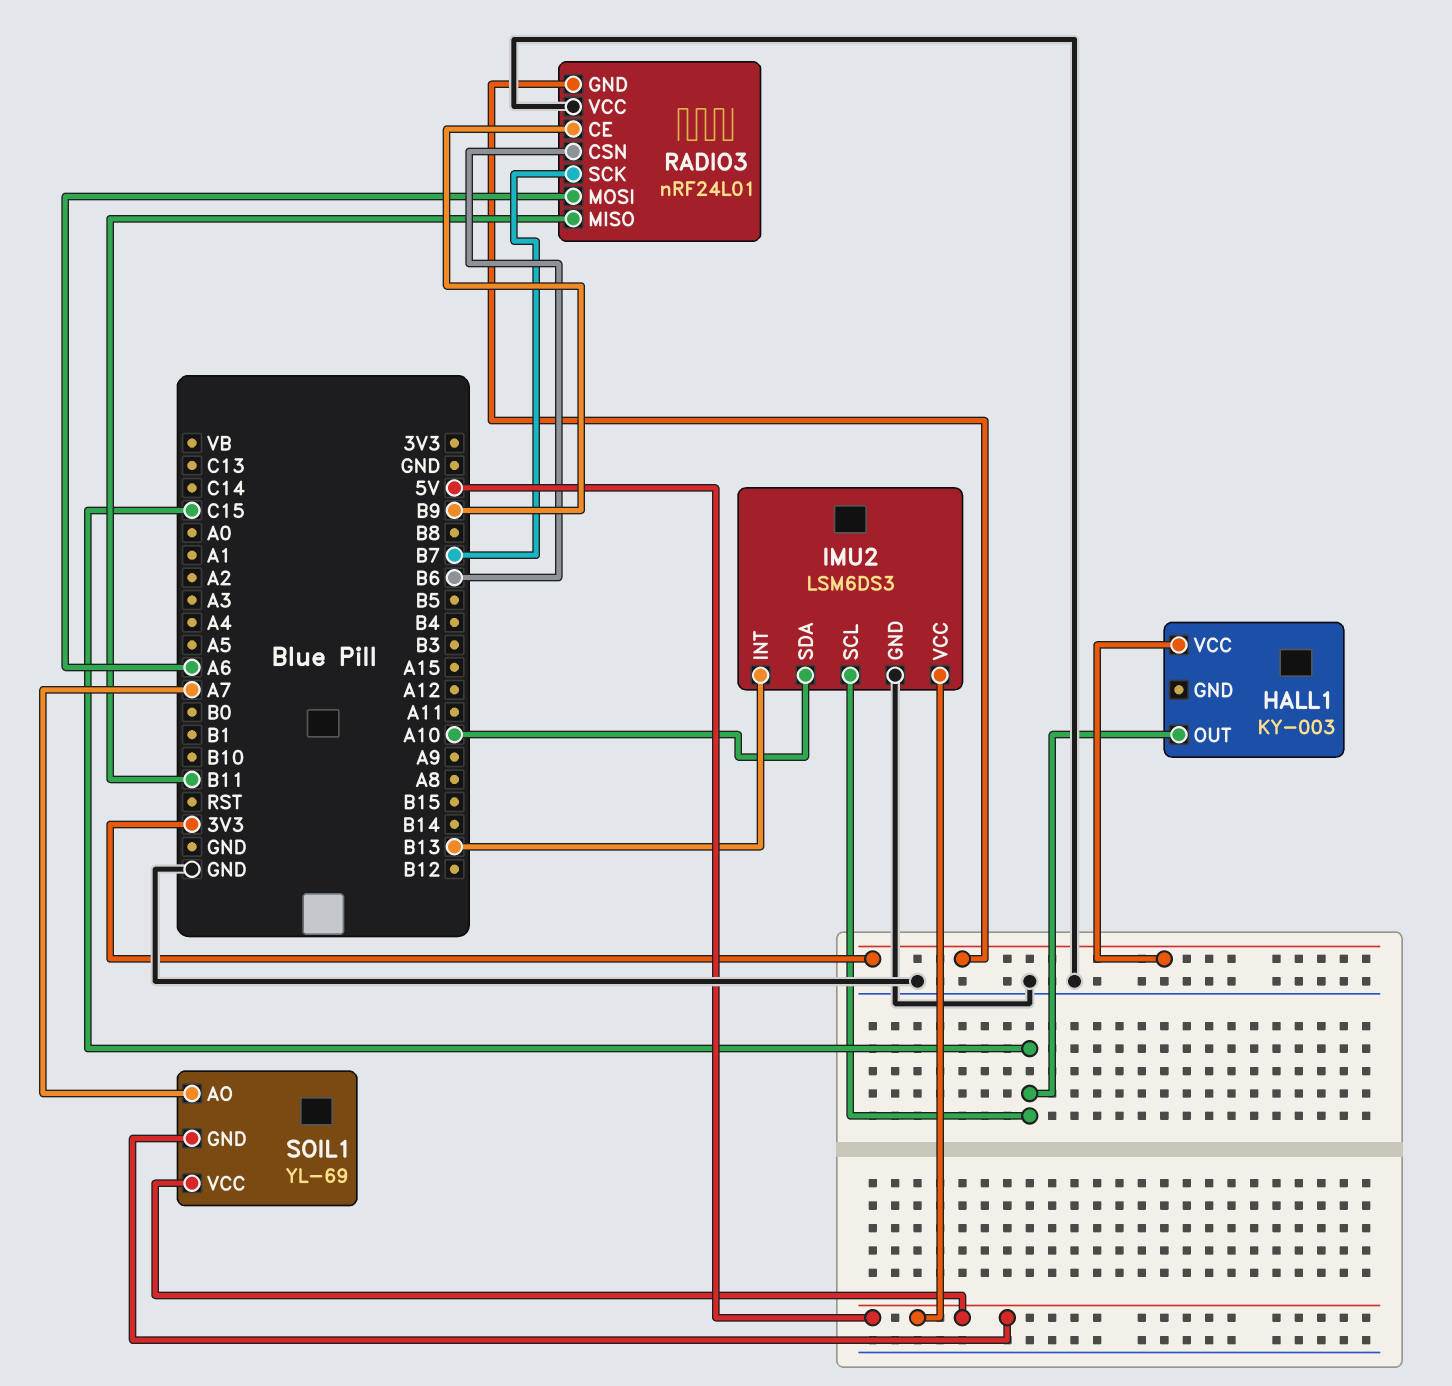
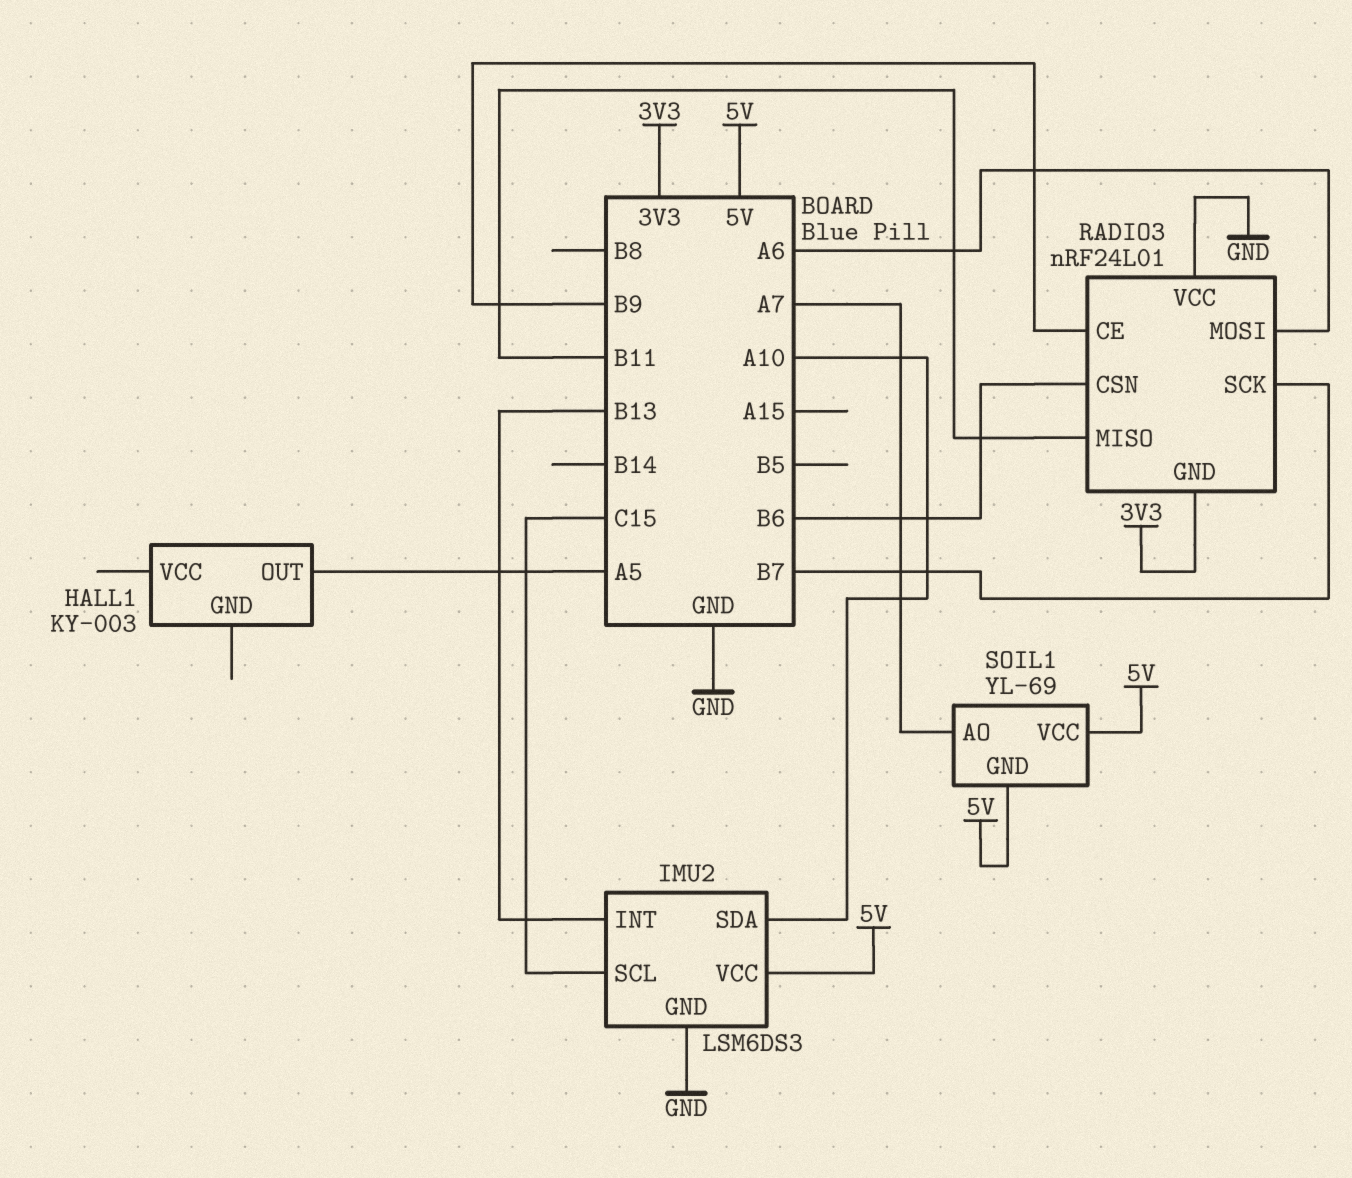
HALL1 pin OUT: C15 -> A5
HALL1 pin VCC: 3V3 -> none

